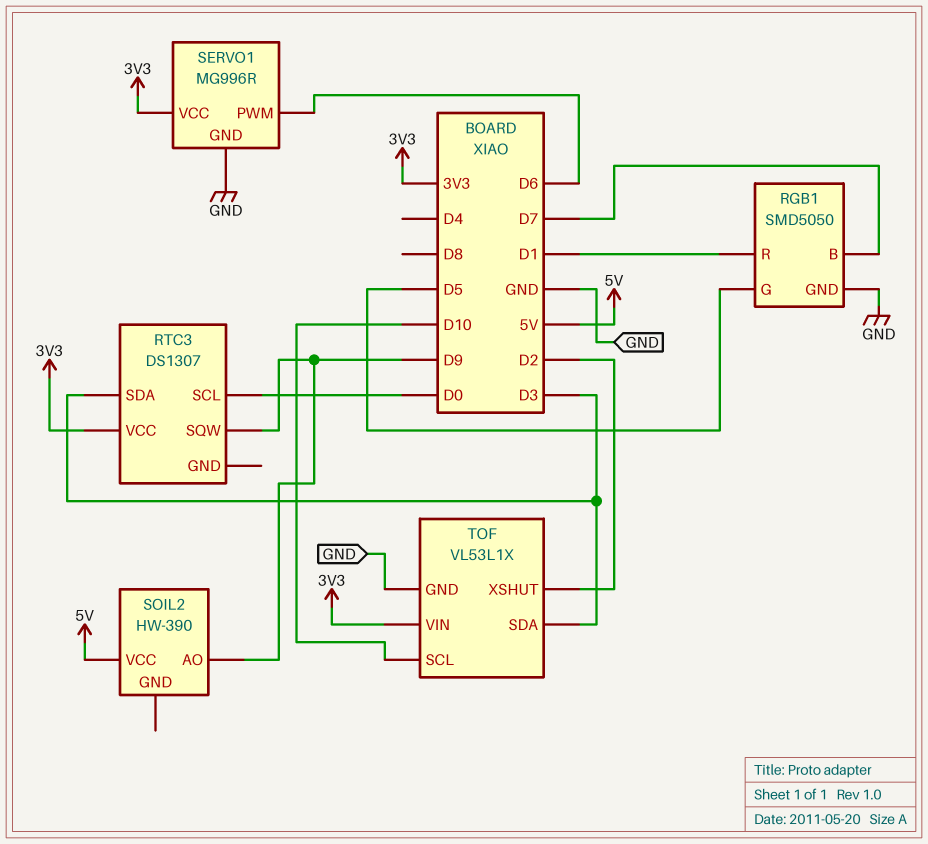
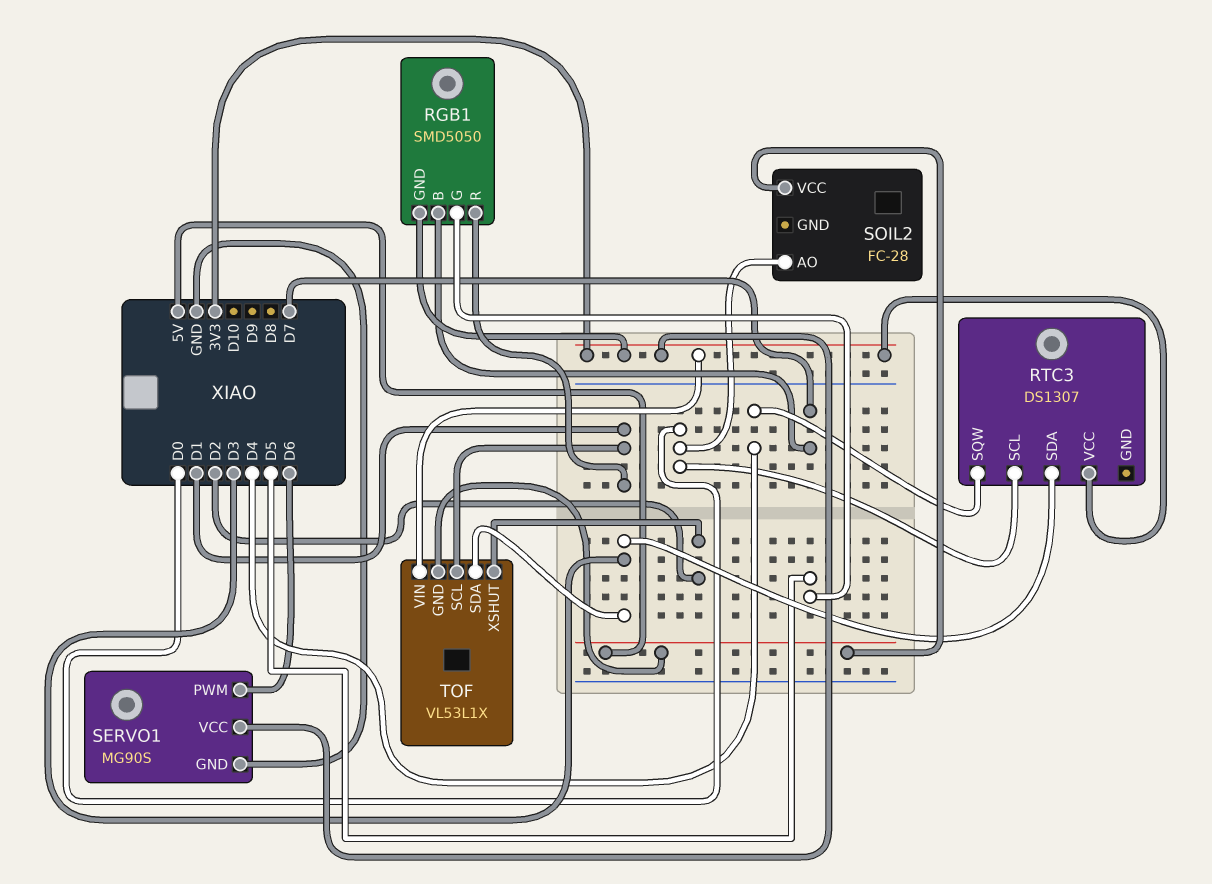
RGB1 pin GND: GND -> 3V3
RTC3 pin SQW: D9 -> D4
SERVO1: MG996R -> MG90S
SOIL2: HW-390 -> FC-28
SOIL2 pin AO: D9 -> D0
TOF pin GND: GND -> 5V
TOF pin SCL: D10 -> D1

